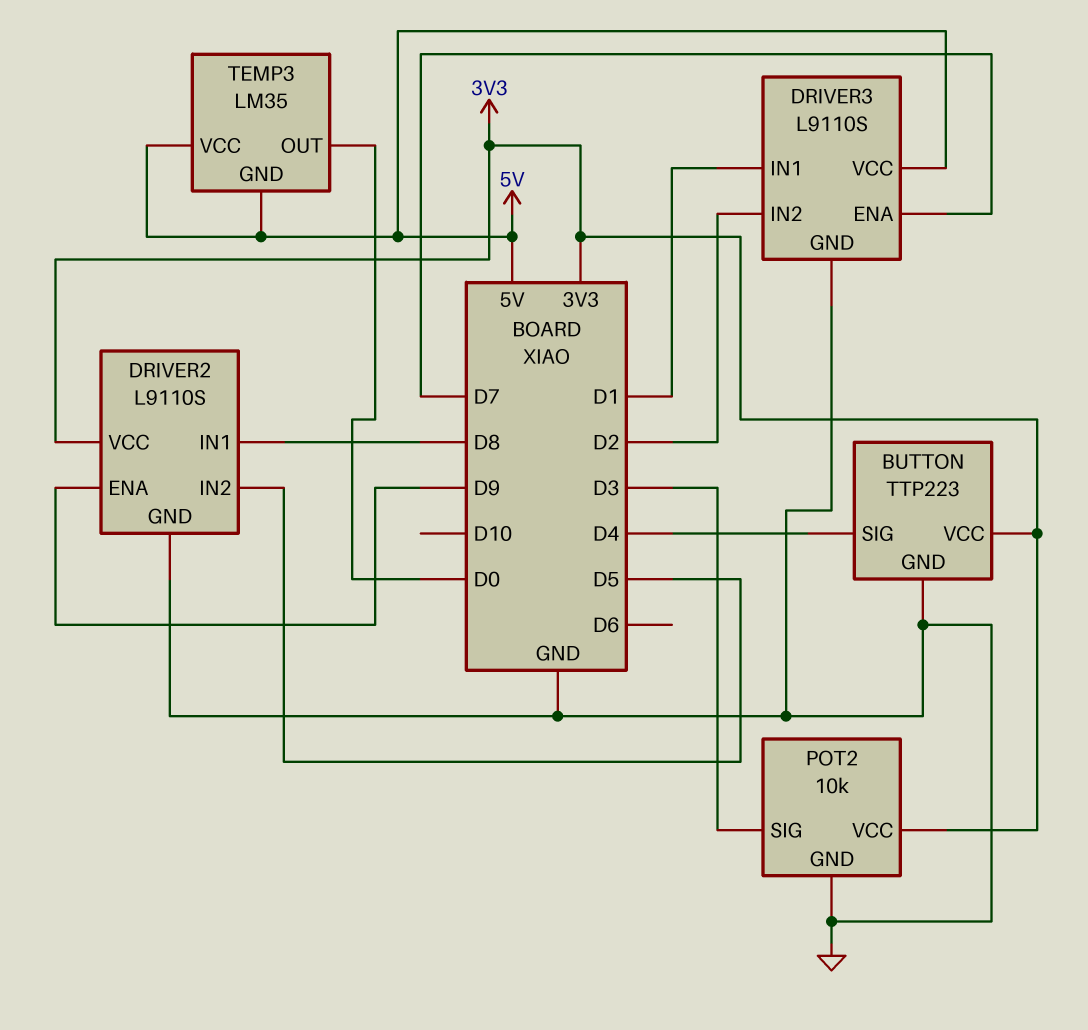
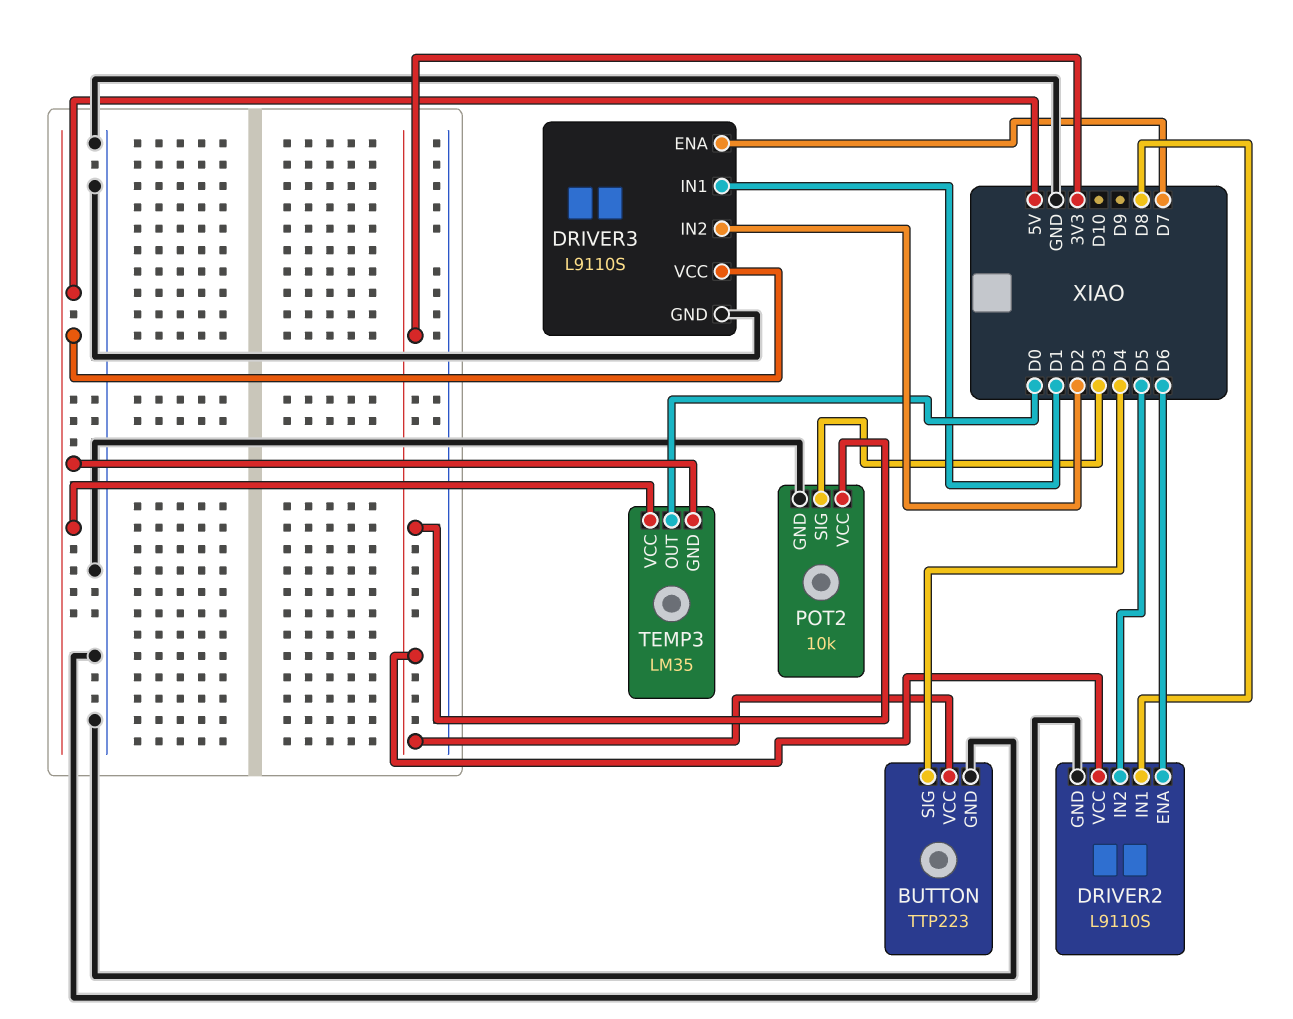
DRIVER2 pin ENA: D9 -> D6

